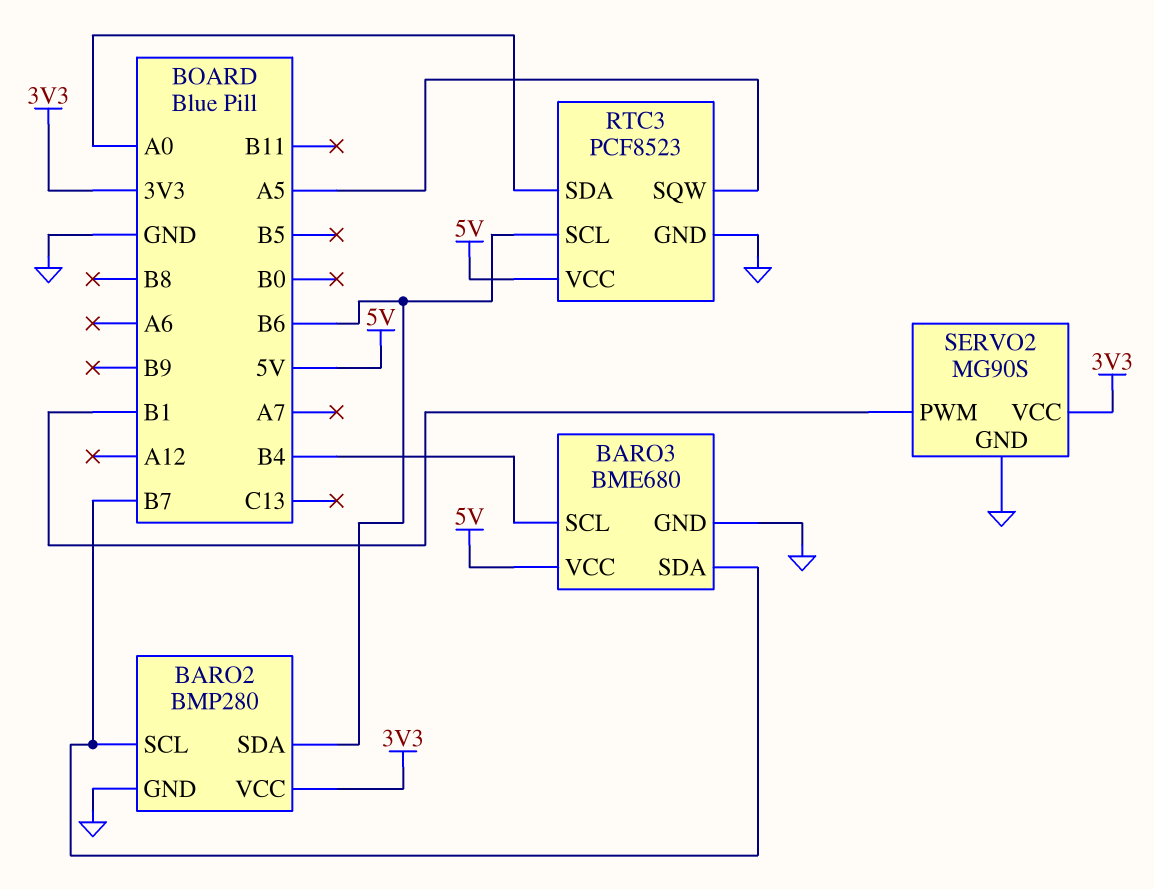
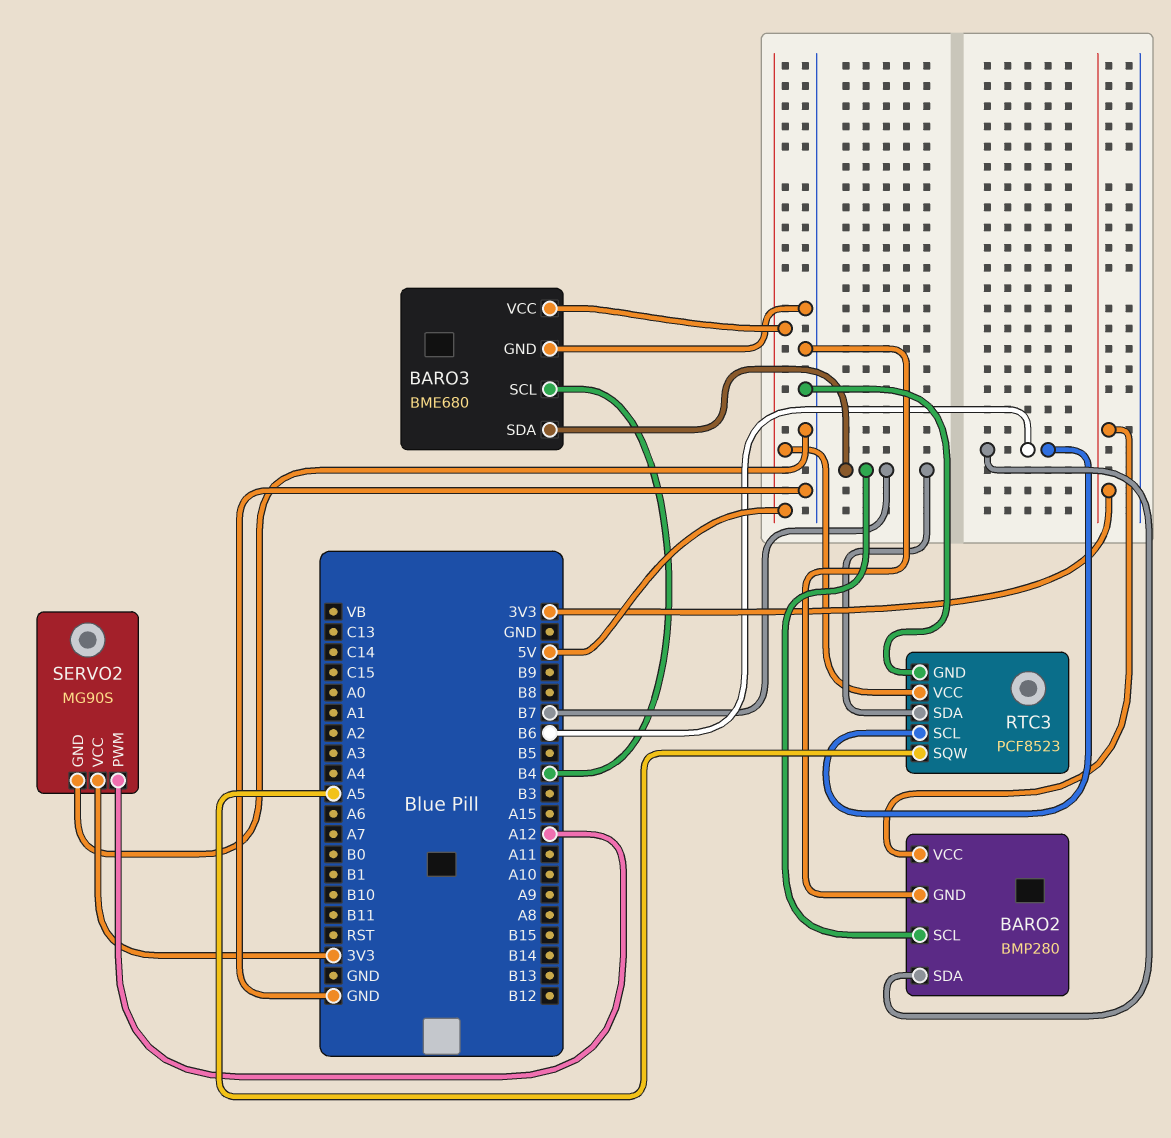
RTC3 pin SDA: A0 -> B7
SERVO2 pin PWM: B1 -> A12

